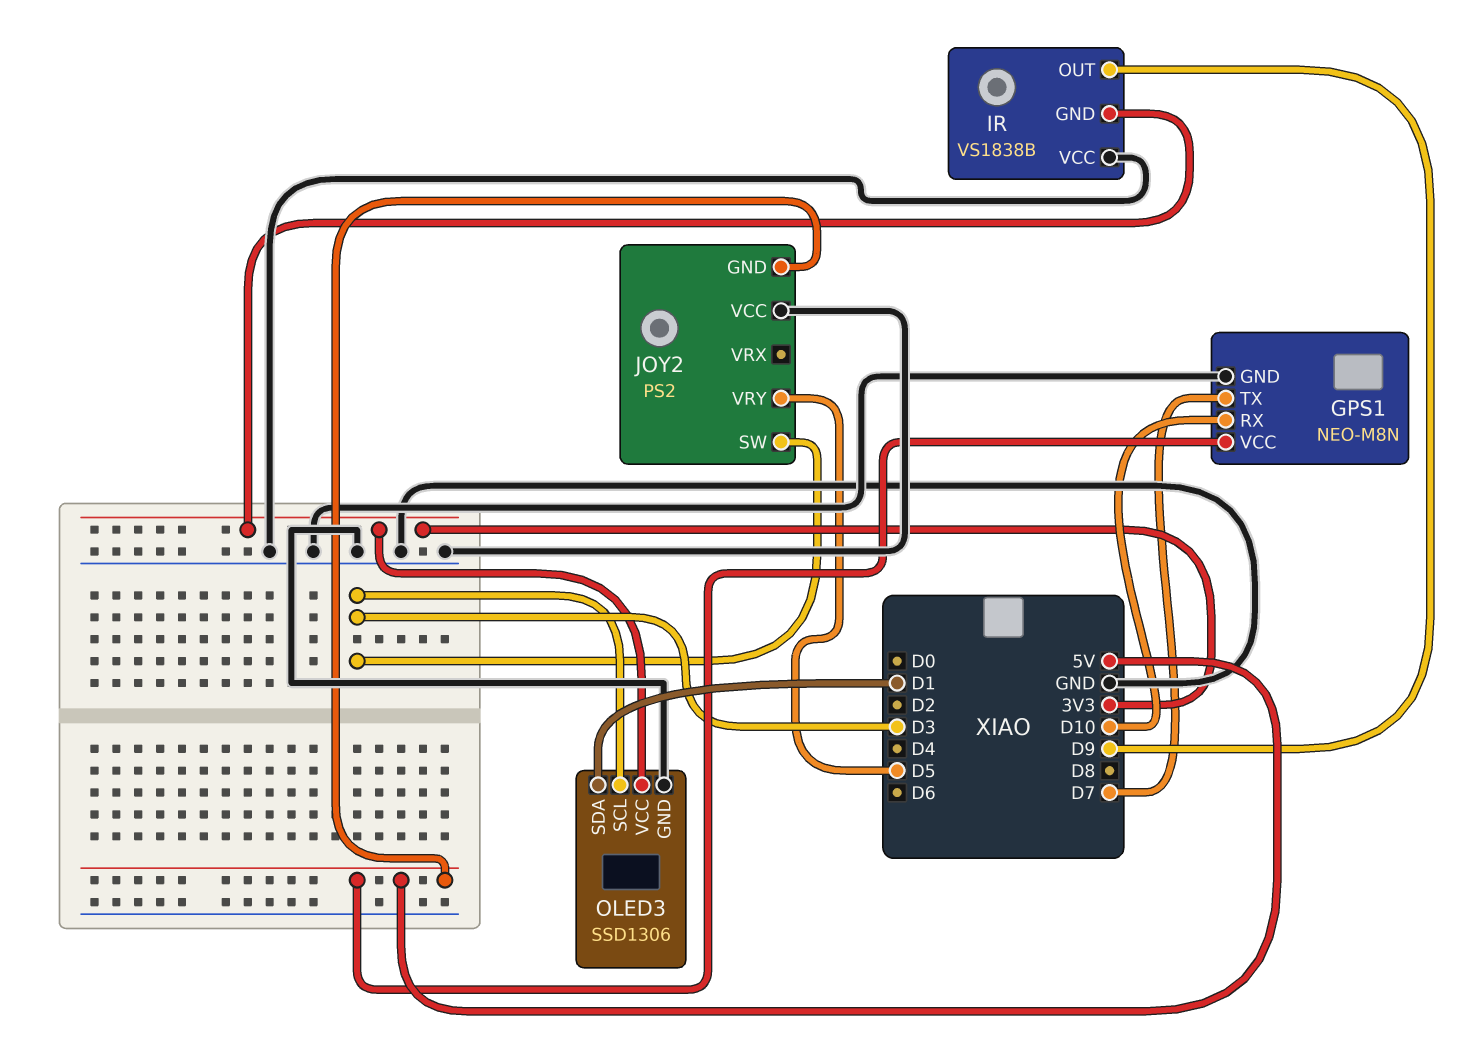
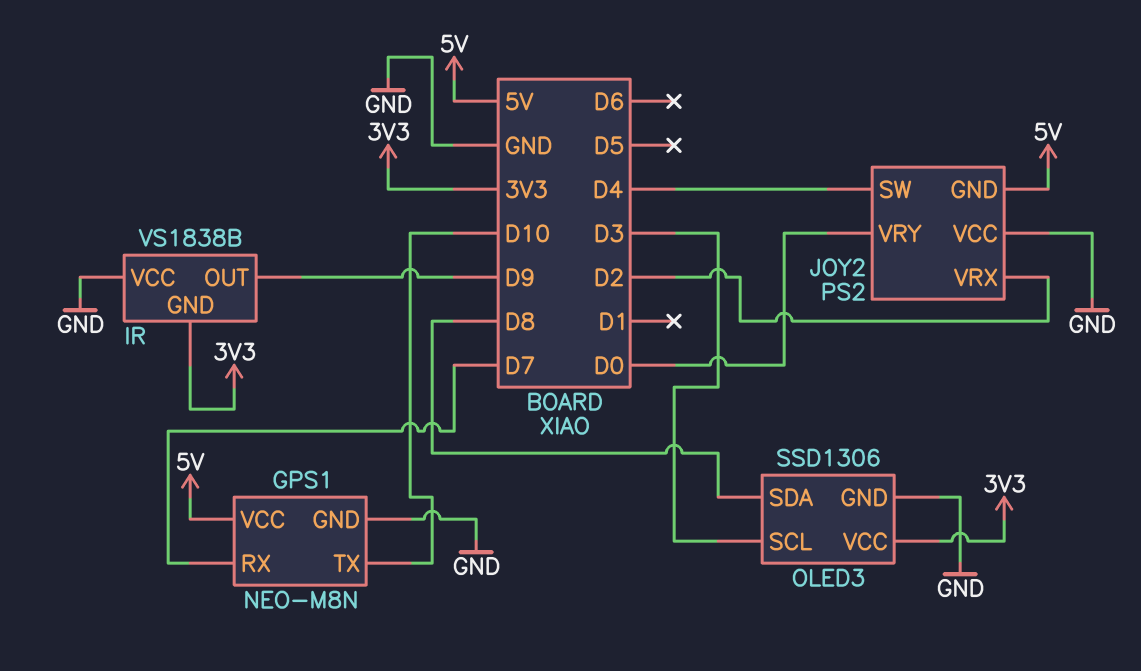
GPS1 pin RX: D10 -> D7
GPS1 pin TX: D7 -> D10
JOY2 pin SW: D3 -> D4
JOY2 pin VRX: none -> D2
JOY2 pin VRY: D5 -> D0
OLED3 pin SDA: D1 -> D8

